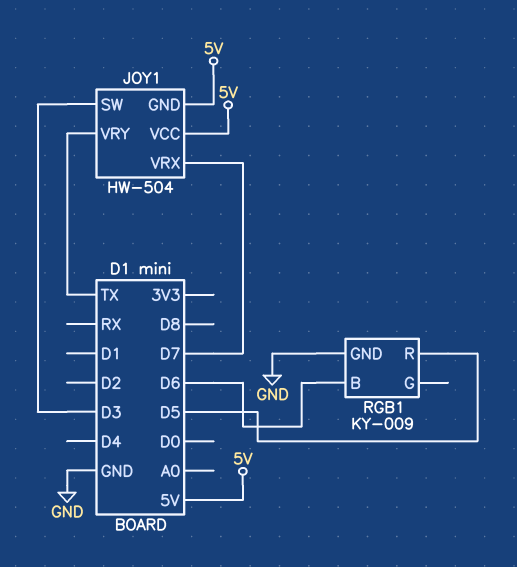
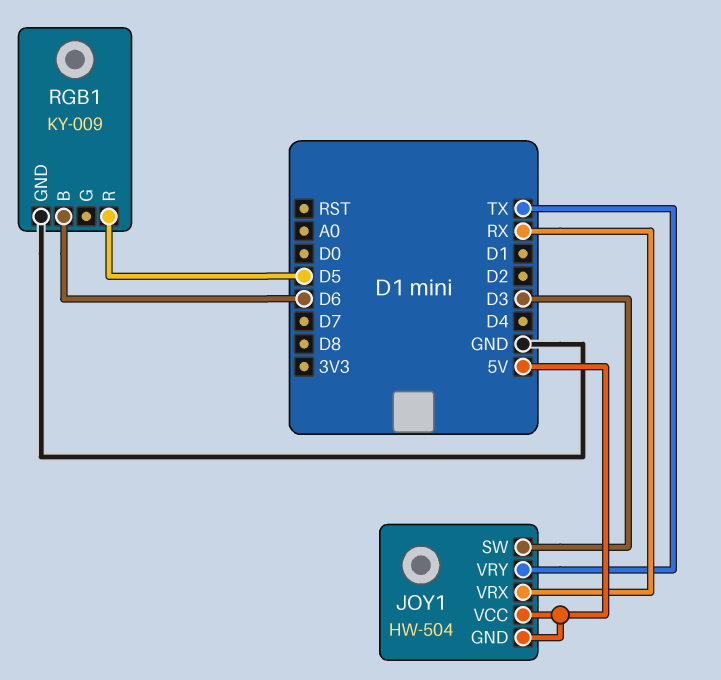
JOY1 pin VRX: D7 -> RX

